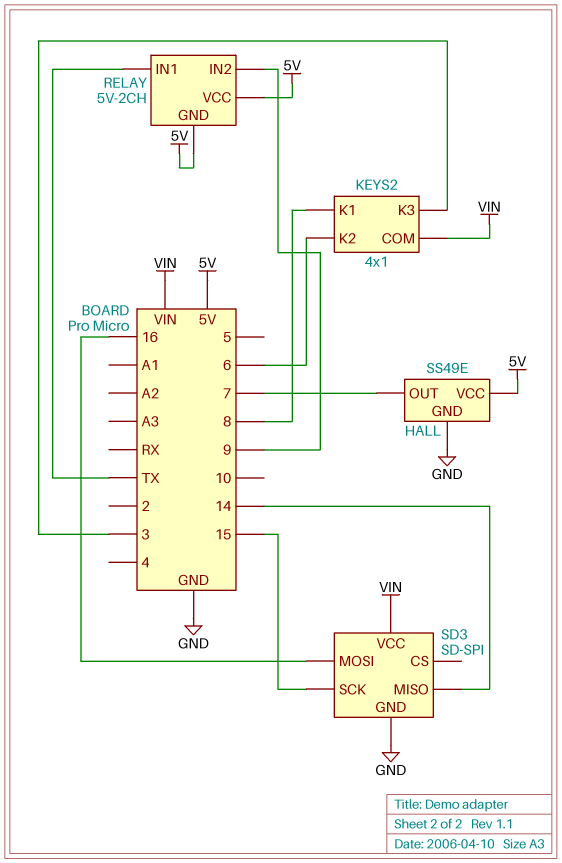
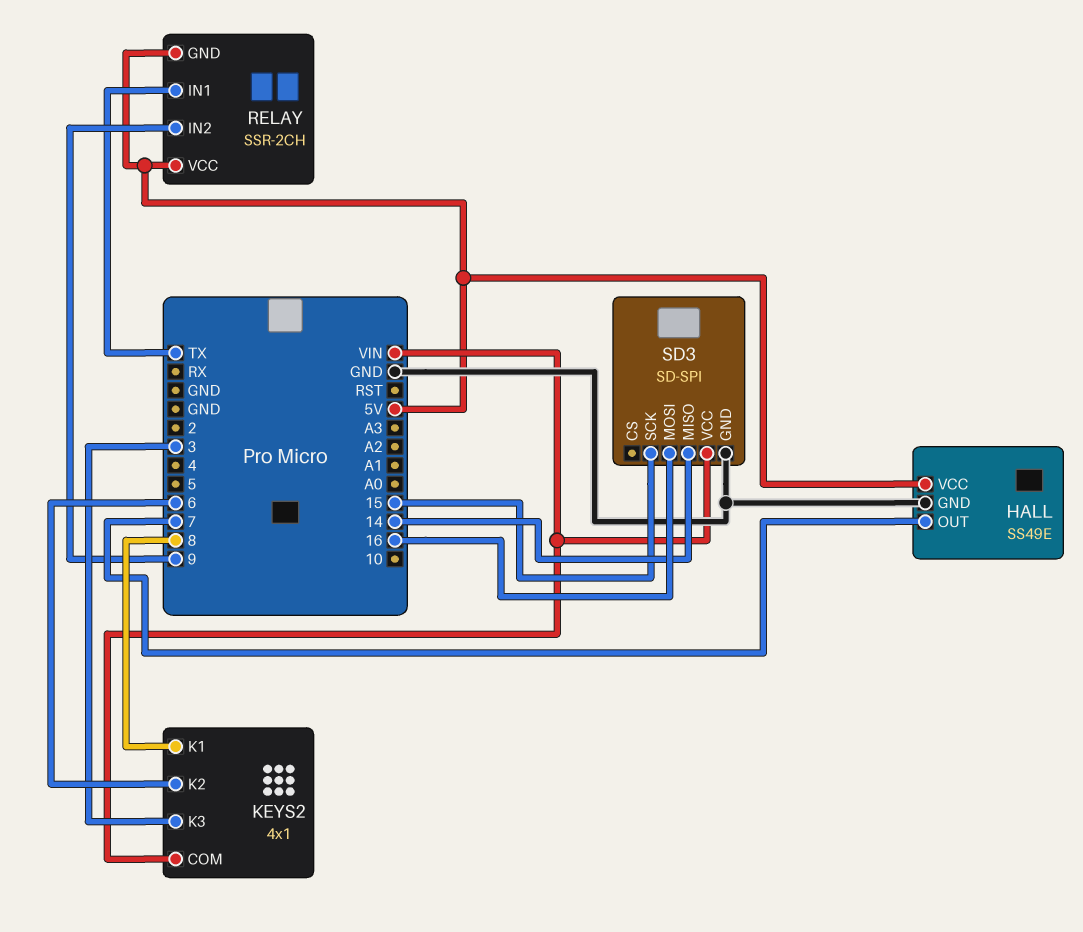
RELAY: 5V-2CH -> SSR-2CH

